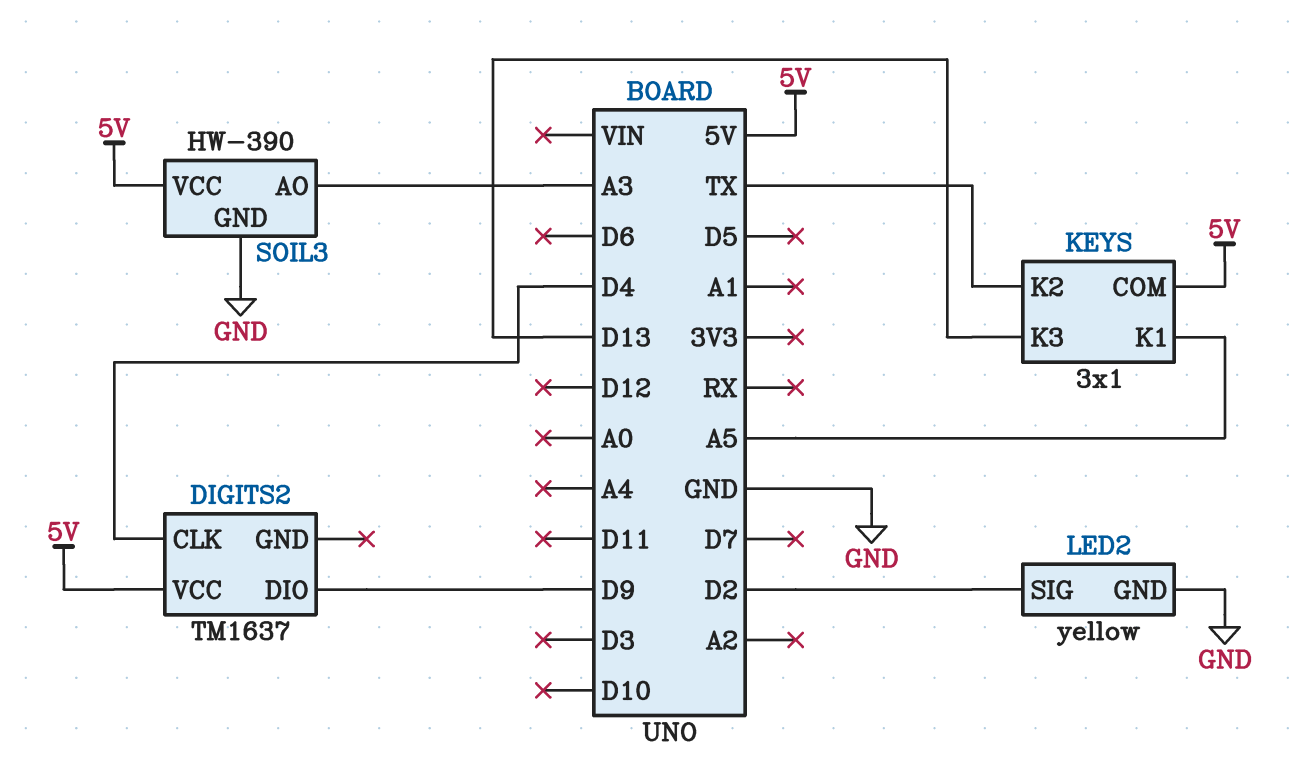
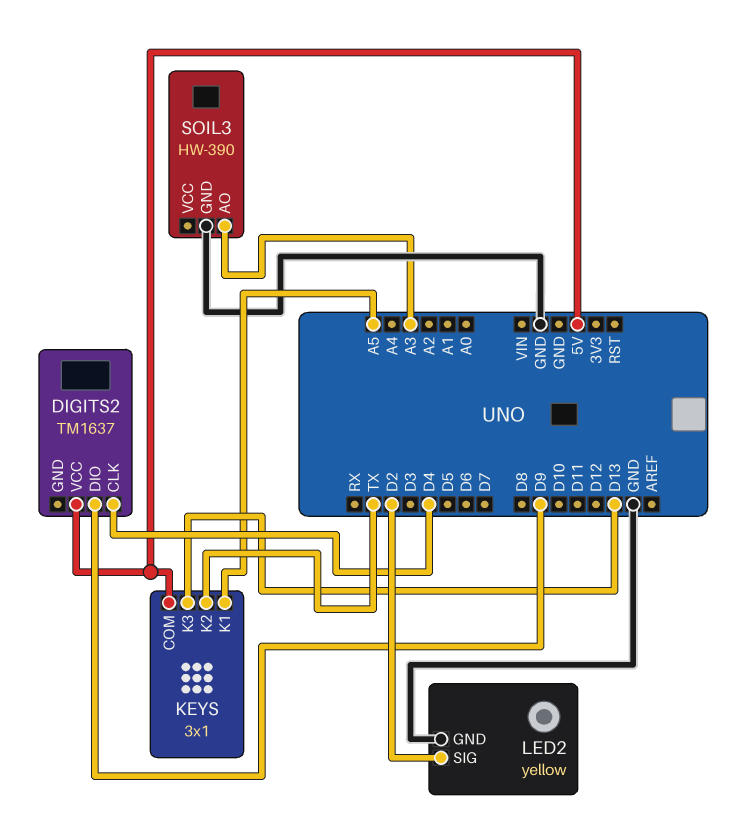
SOIL3 pin VCC: 5V -> none

